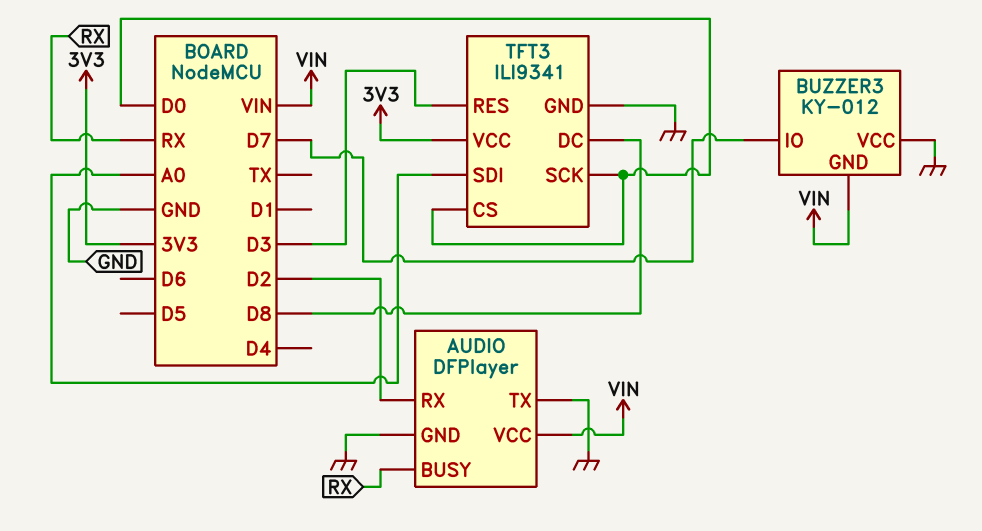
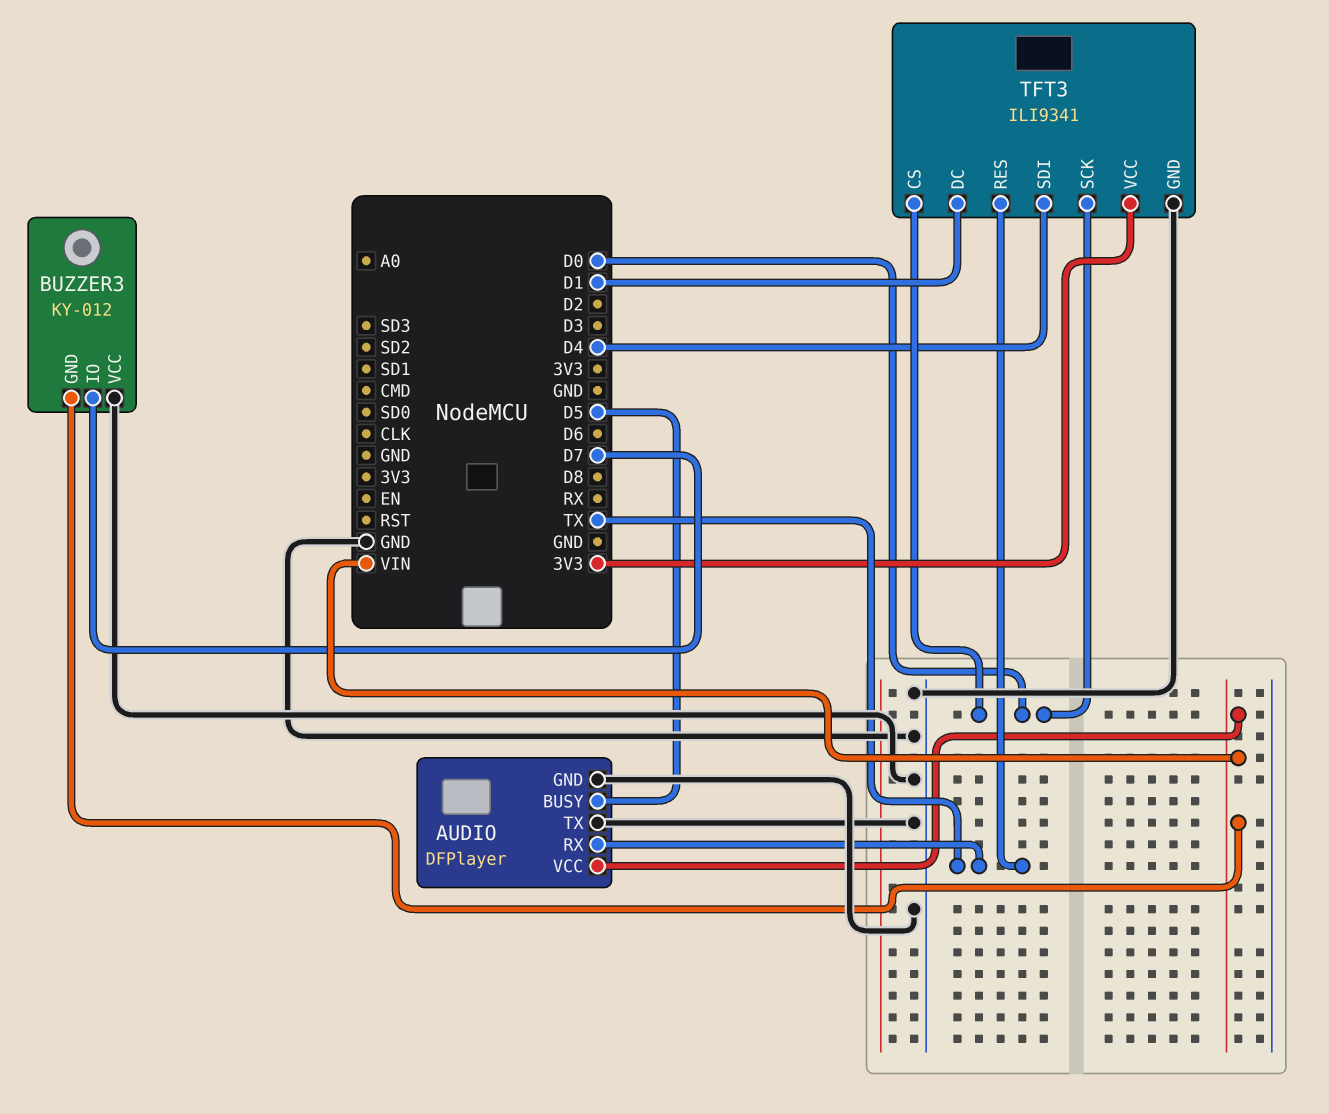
AUDIO pin BUSY: RX -> D5
AUDIO pin RX: D2 -> TX
TFT3 pin DC: D8 -> D1
TFT3 pin RES: D3 -> TX
TFT3 pin SDI: A0 -> D4

